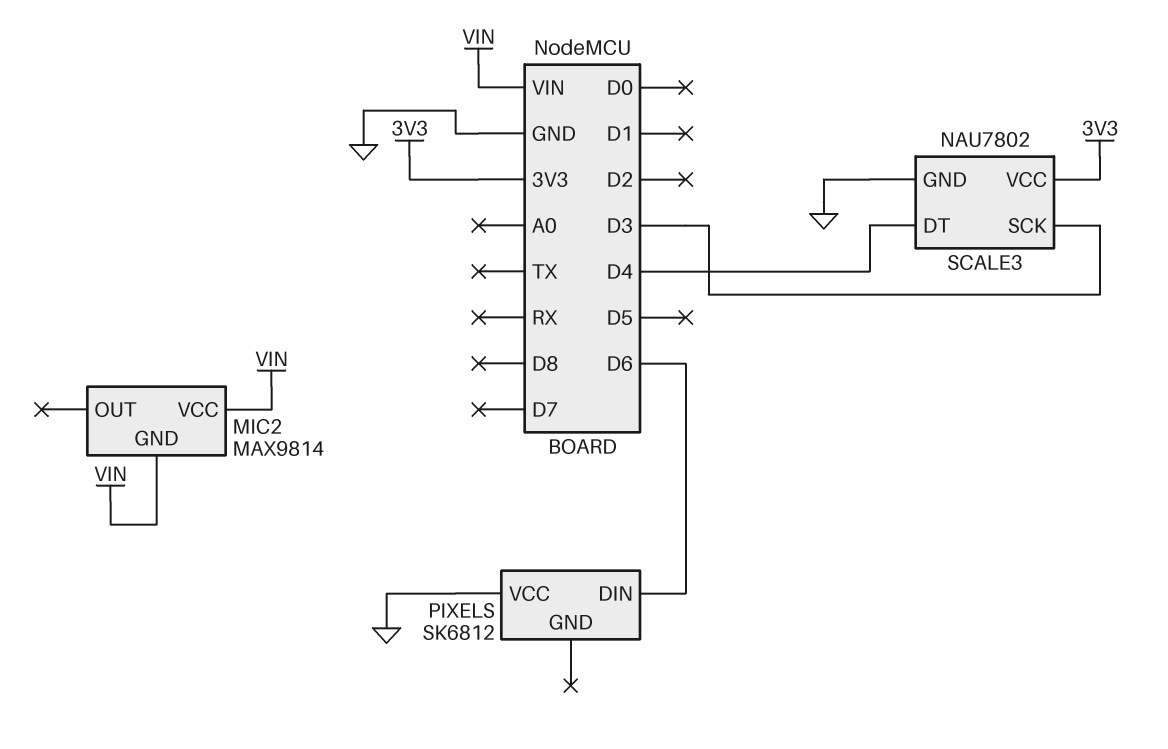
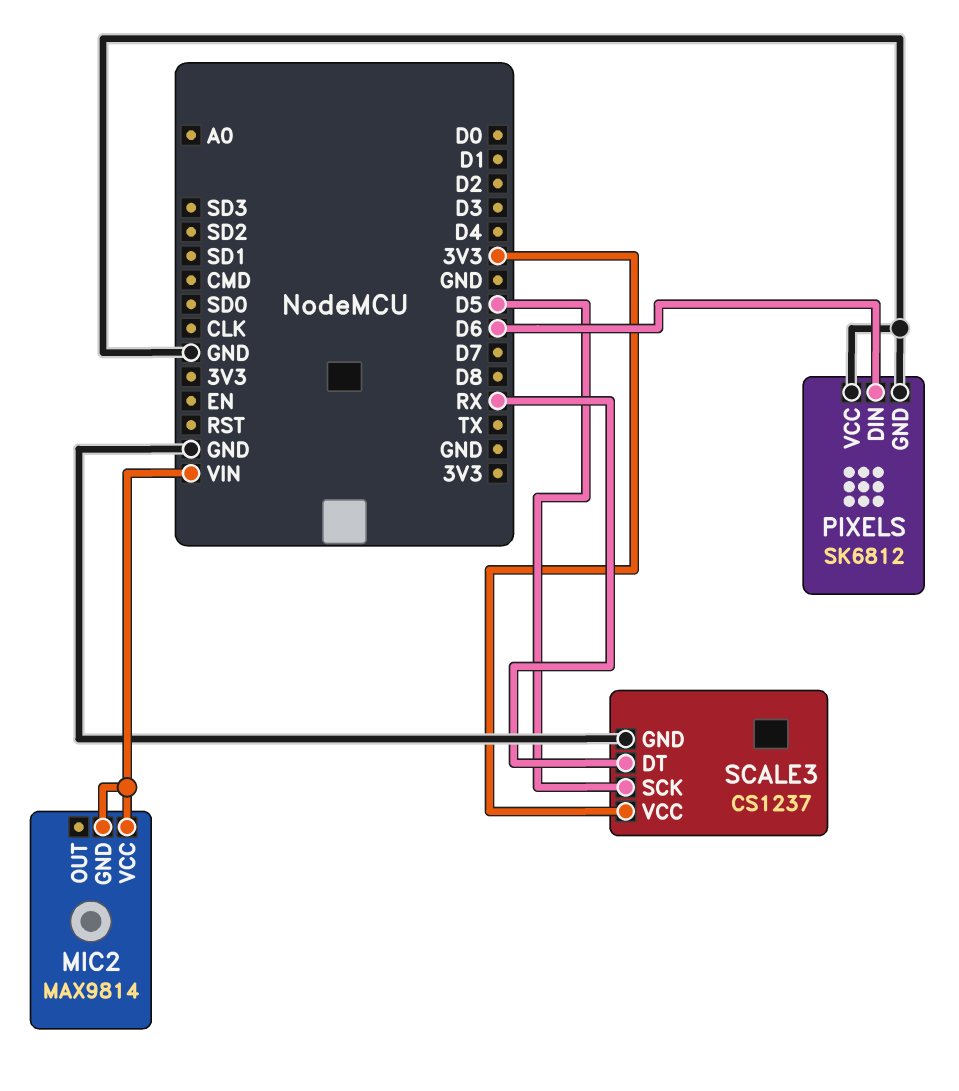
PIXELS pin GND: none -> GND
SCALE3: NAU7802 -> CS1237
SCALE3 pin DT: D4 -> RX
SCALE3 pin SCK: D3 -> D5

